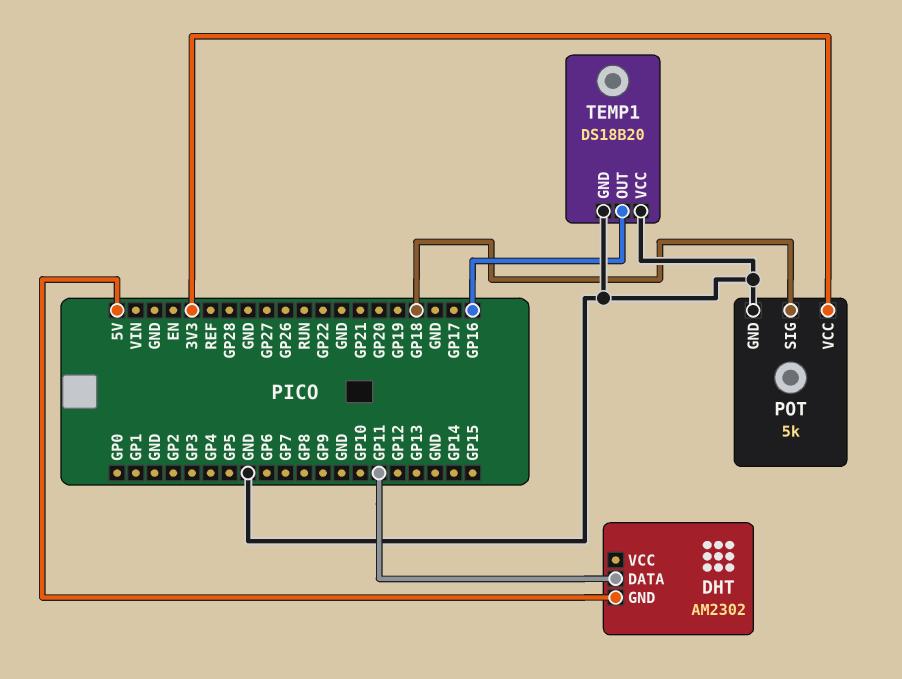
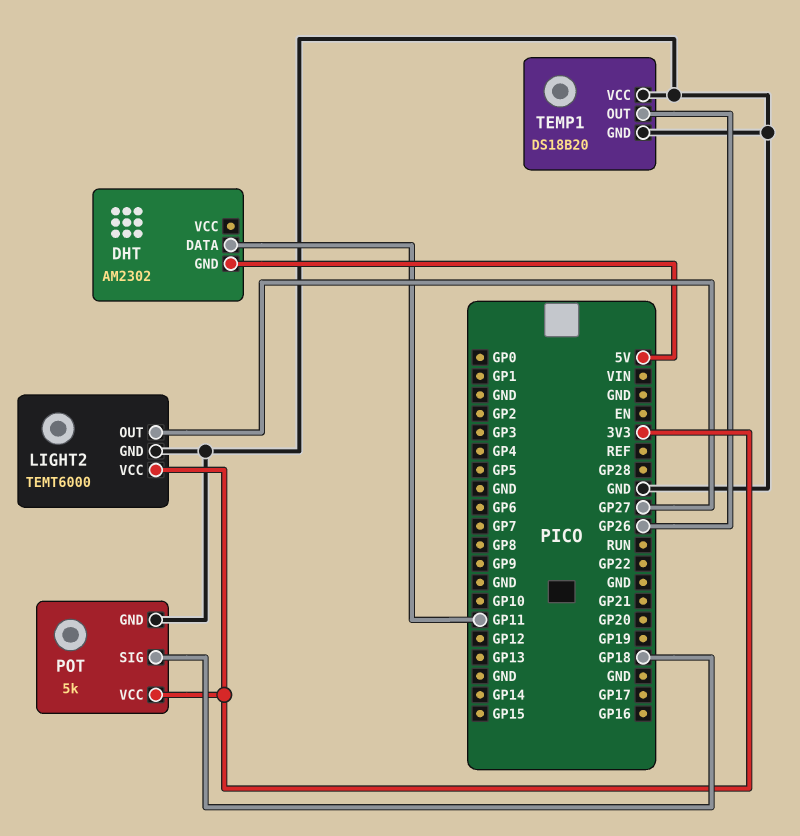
LIGHT2: none -> TEMT6000
LIGHT2 pin GND: none -> GND
LIGHT2 pin OUT: none -> GP27
LIGHT2 pin VCC: none -> 3V3
TEMP1 pin OUT: GP16 -> GP26

